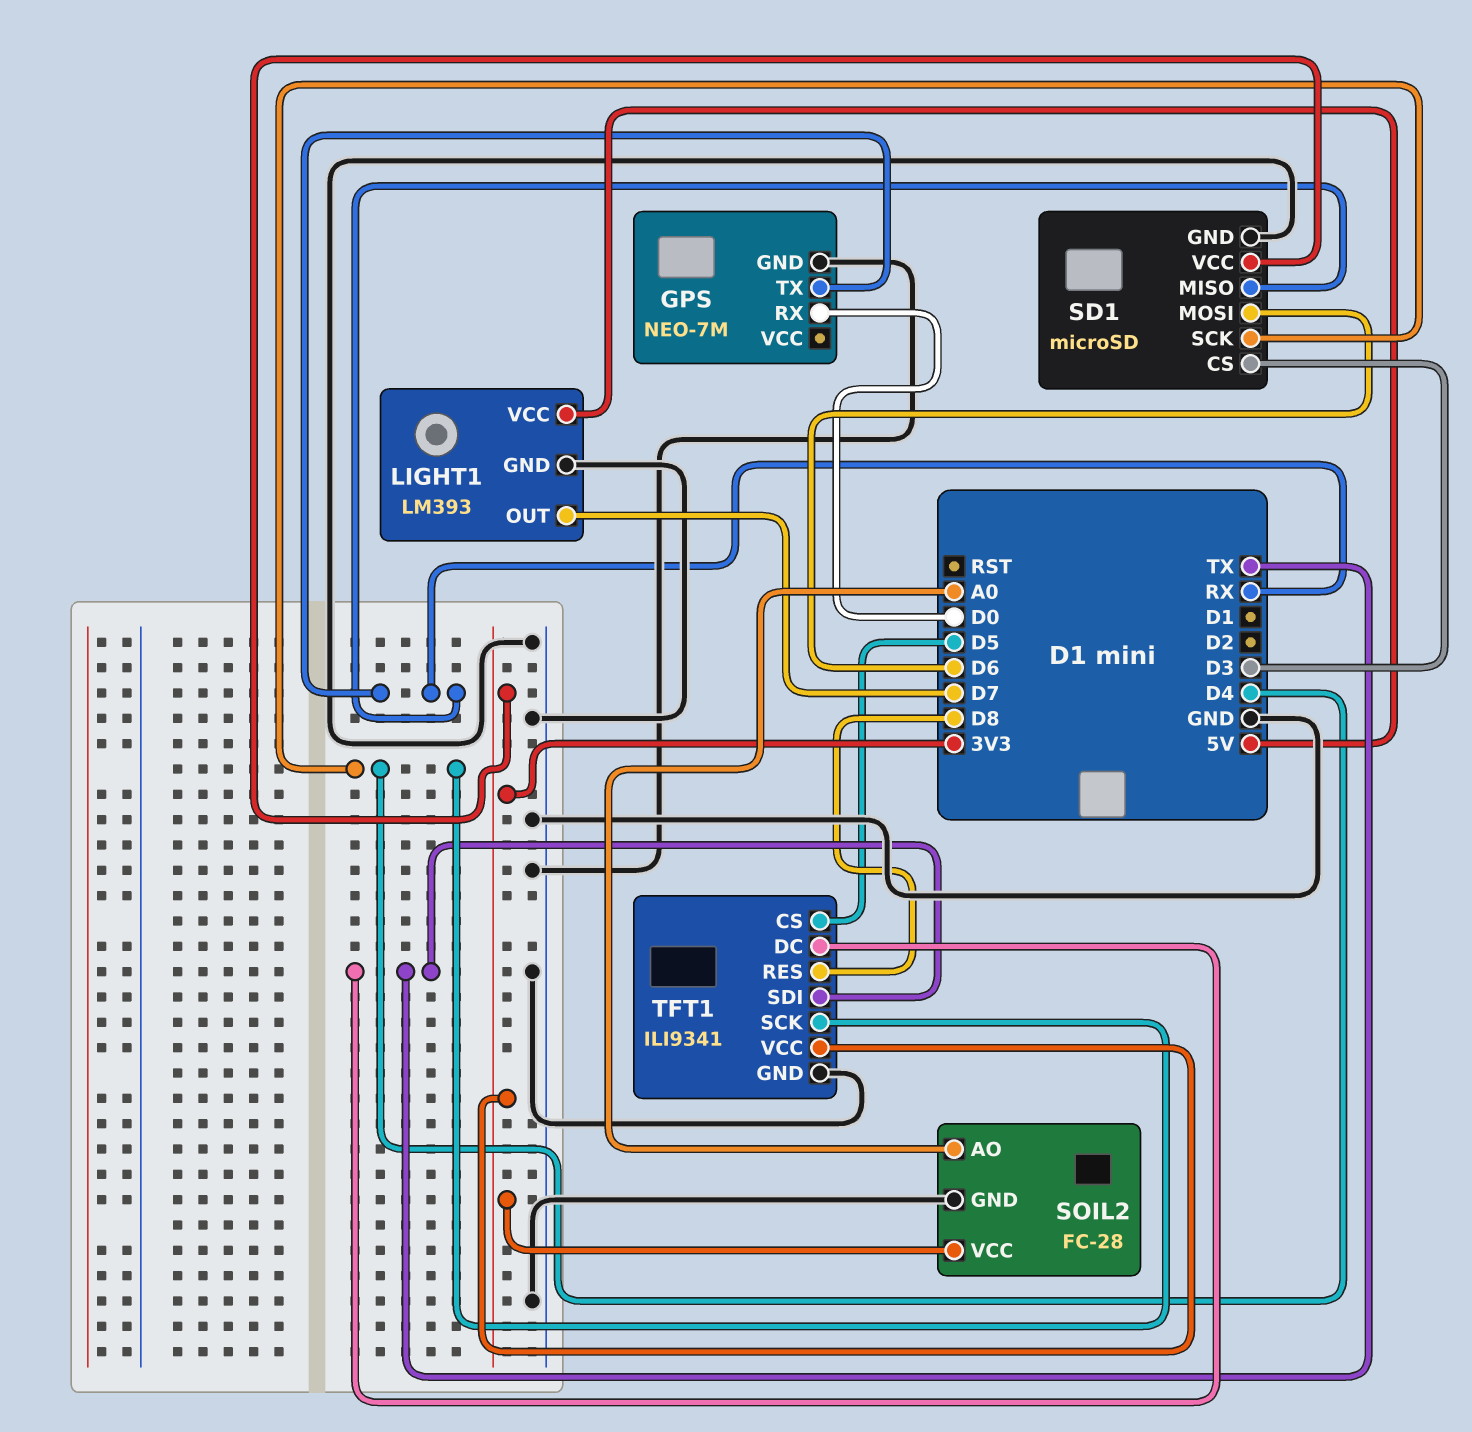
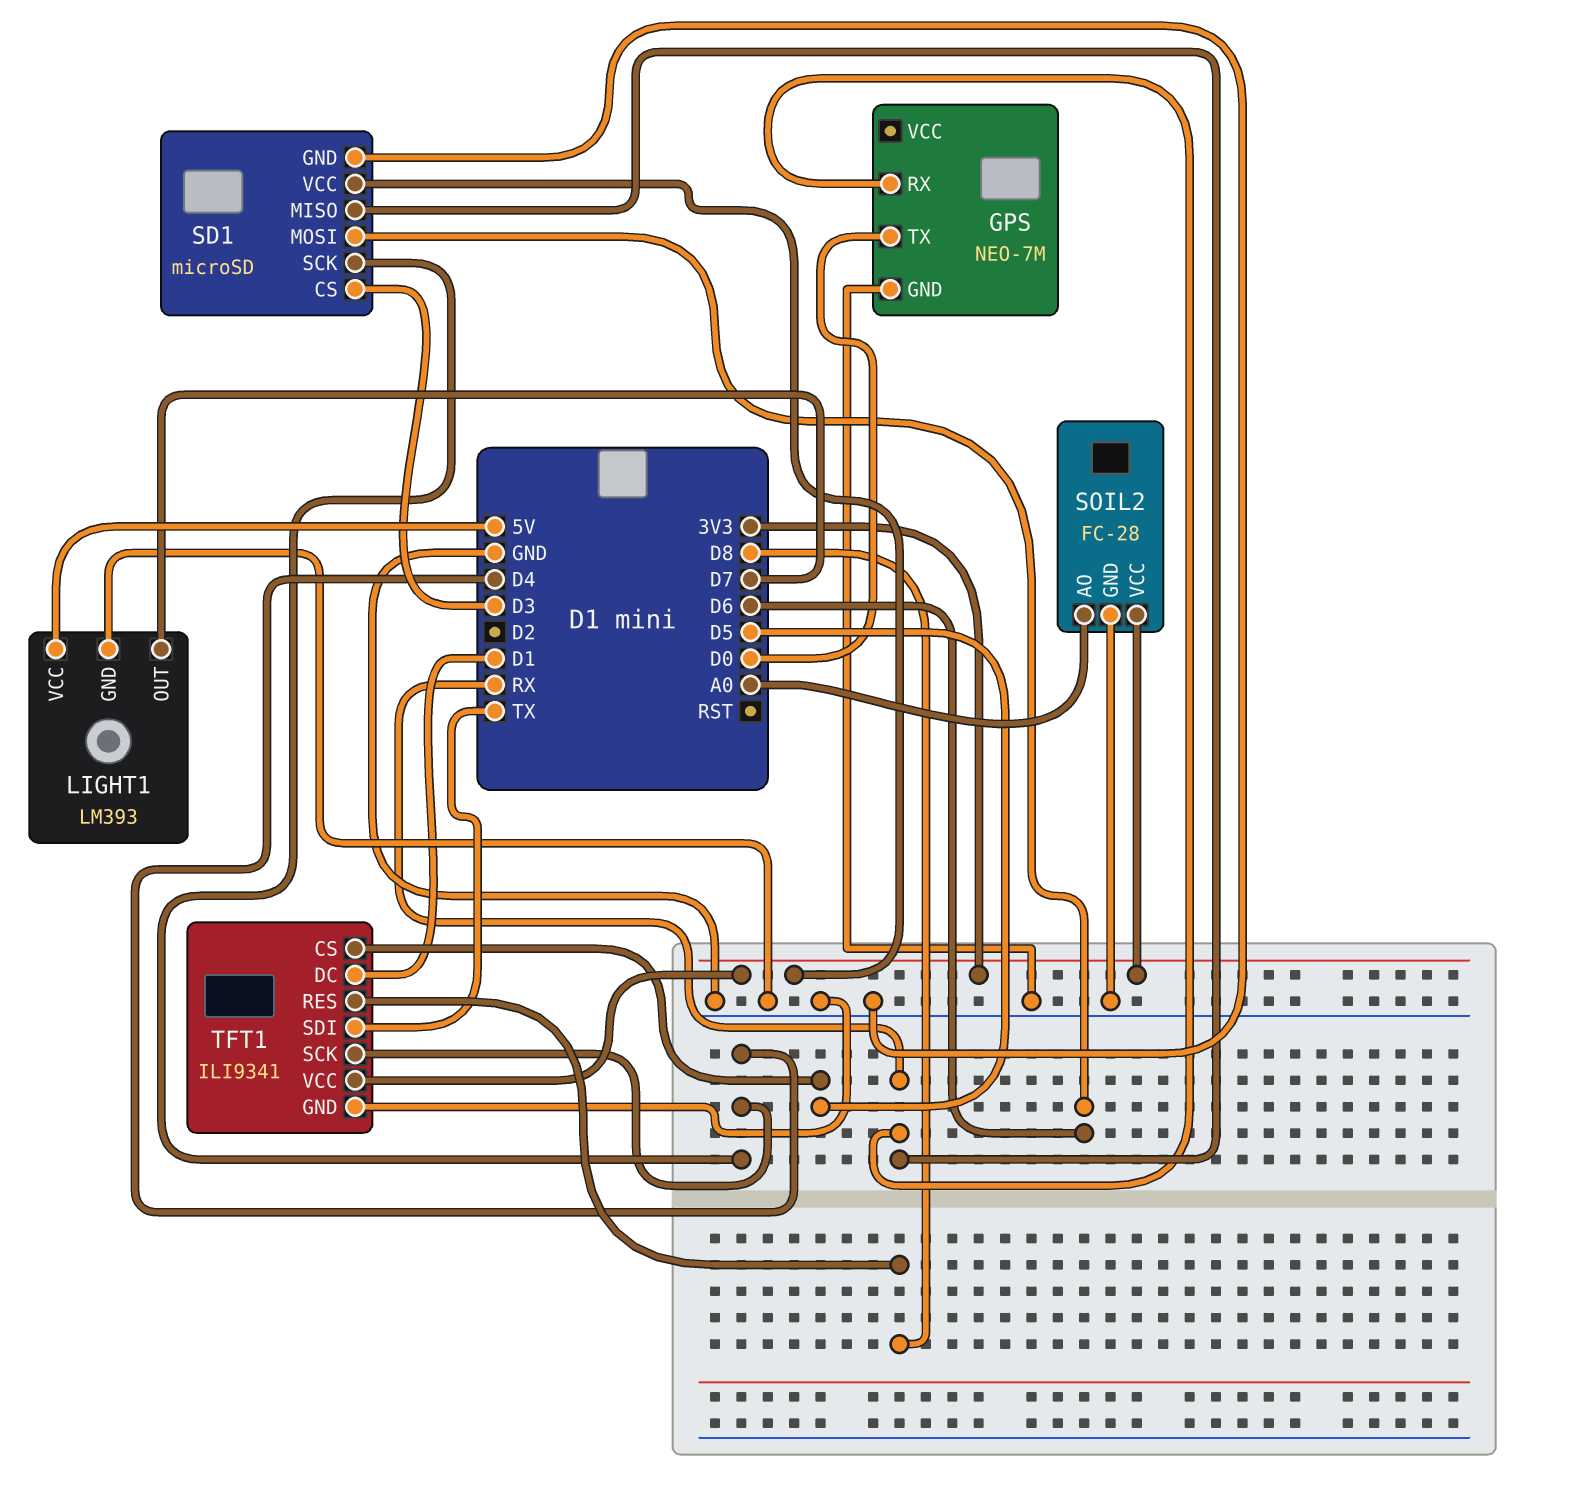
GPS pin RX: D0 -> RX
GPS pin TX: RX -> D0
TFT1 pin DC: TX -> D1

